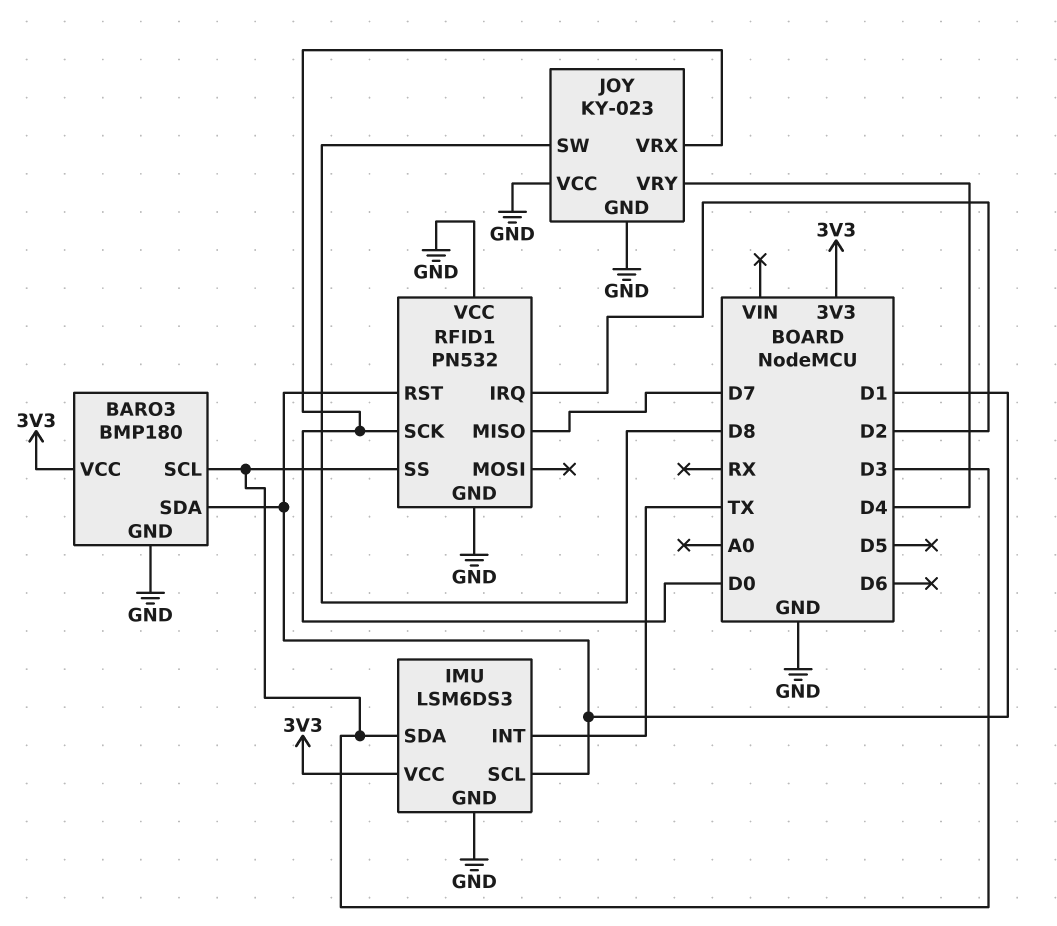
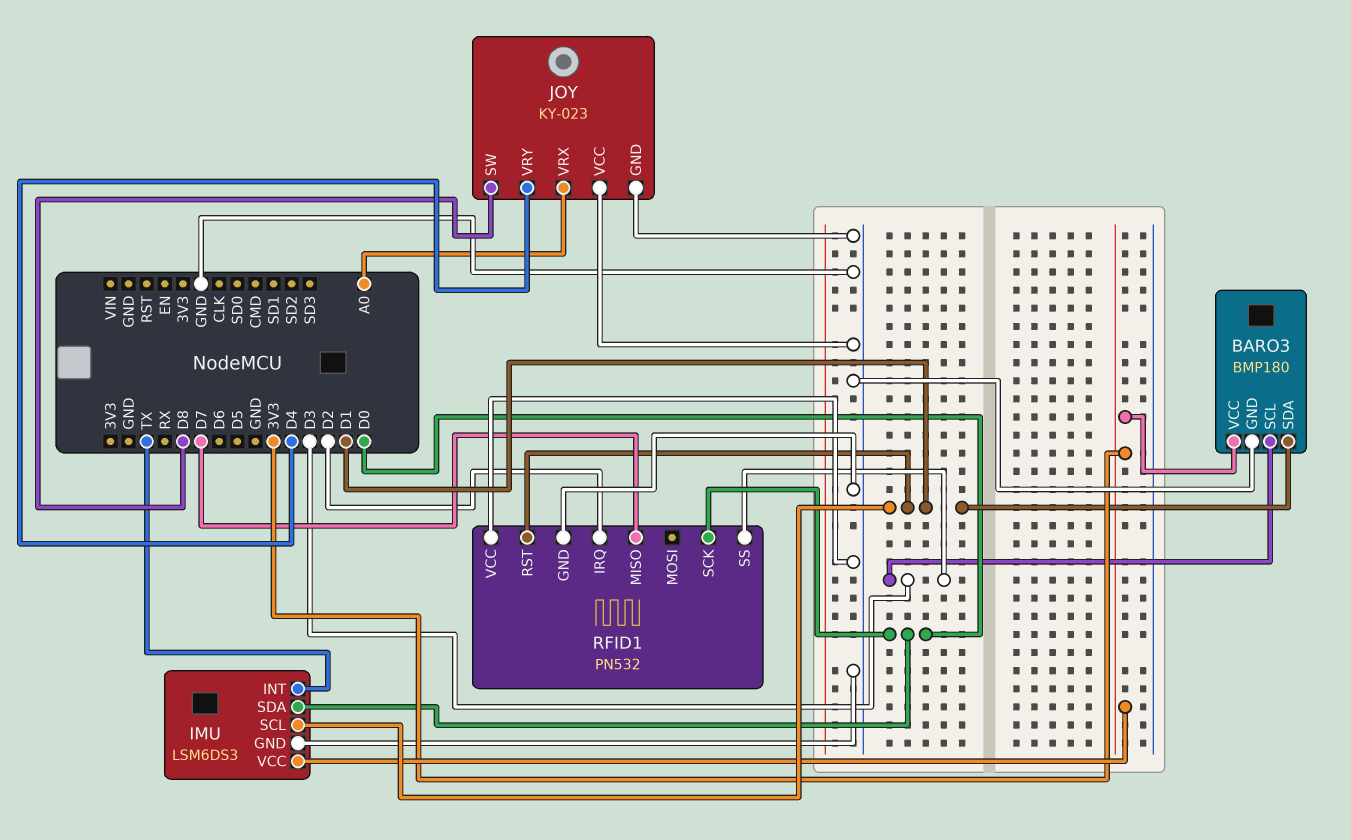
IMU pin SDA: D3 -> D0
JOY pin VRX: D0 -> A0

